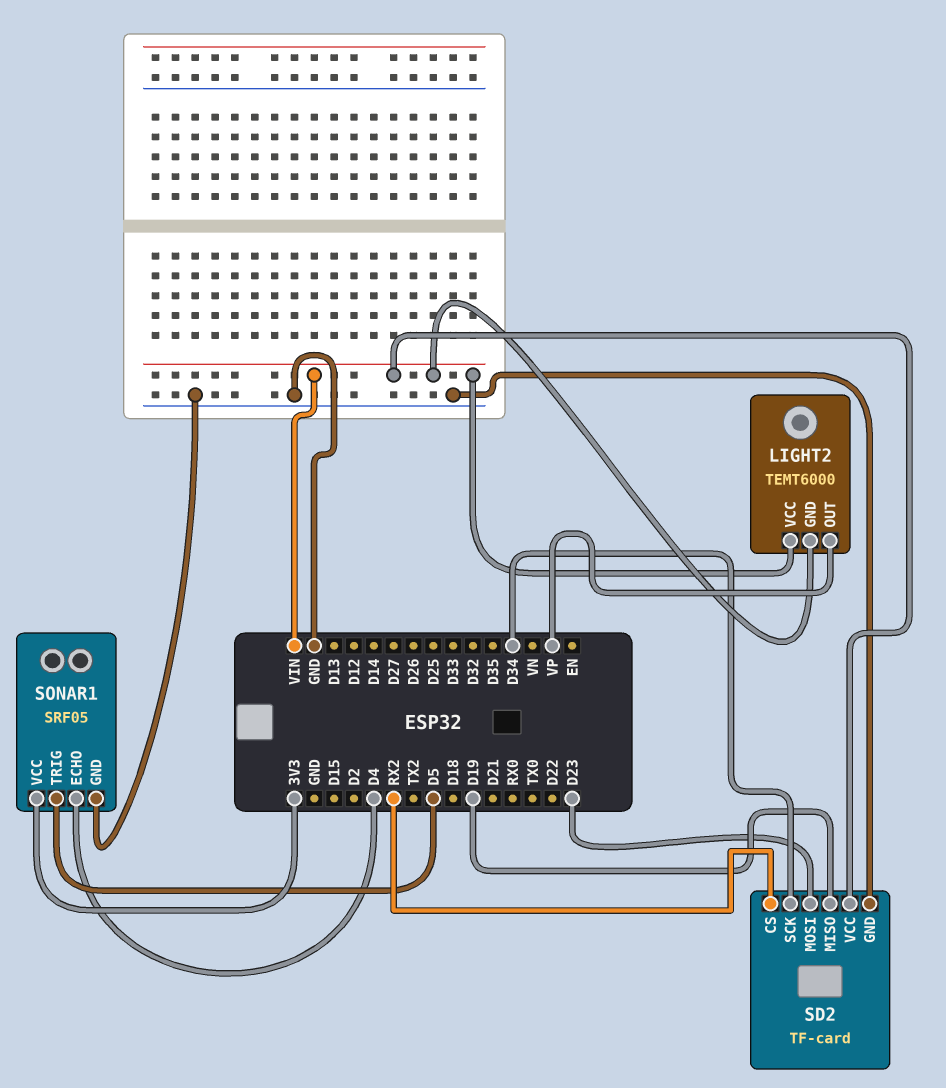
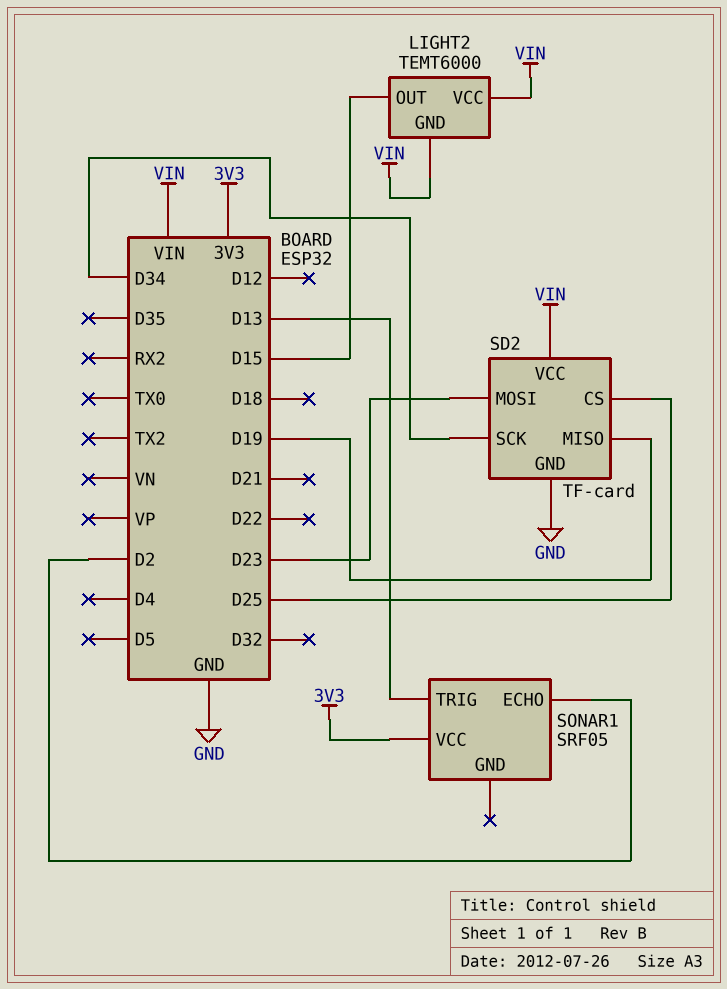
LIGHT2 pin OUT: VP -> D15
SD2 pin CS: RX2 -> D25
SONAR1 pin ECHO: D4 -> D2
SONAR1 pin GND: GND -> none
SONAR1 pin TRIG: D5 -> D13

